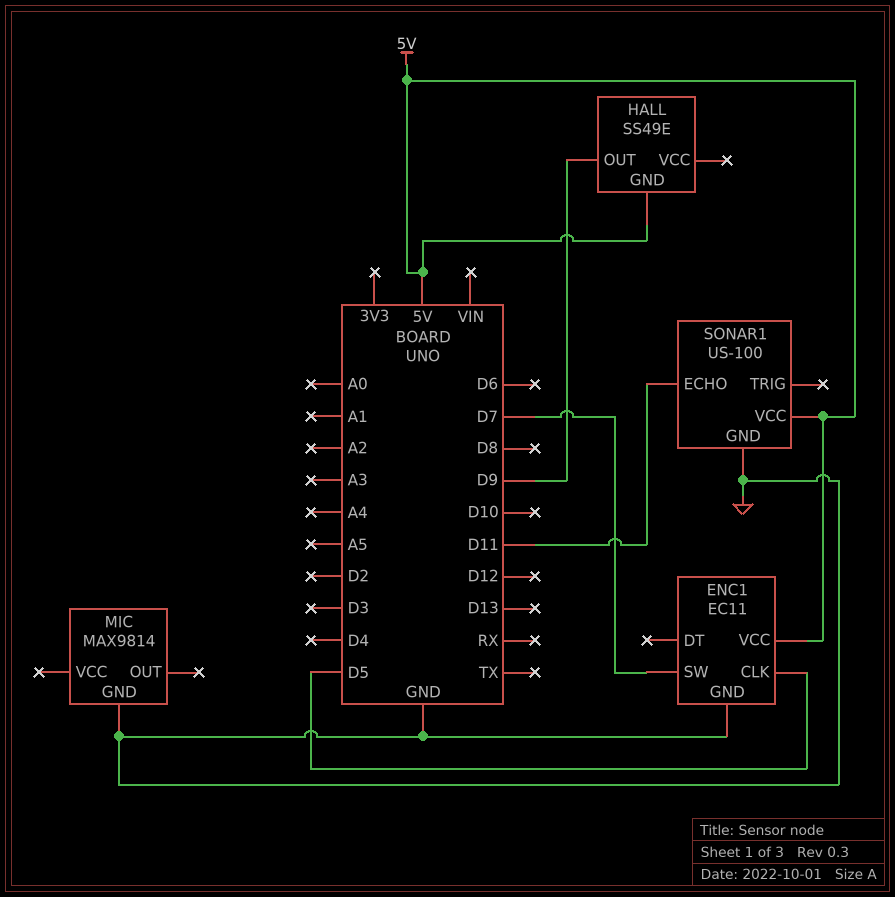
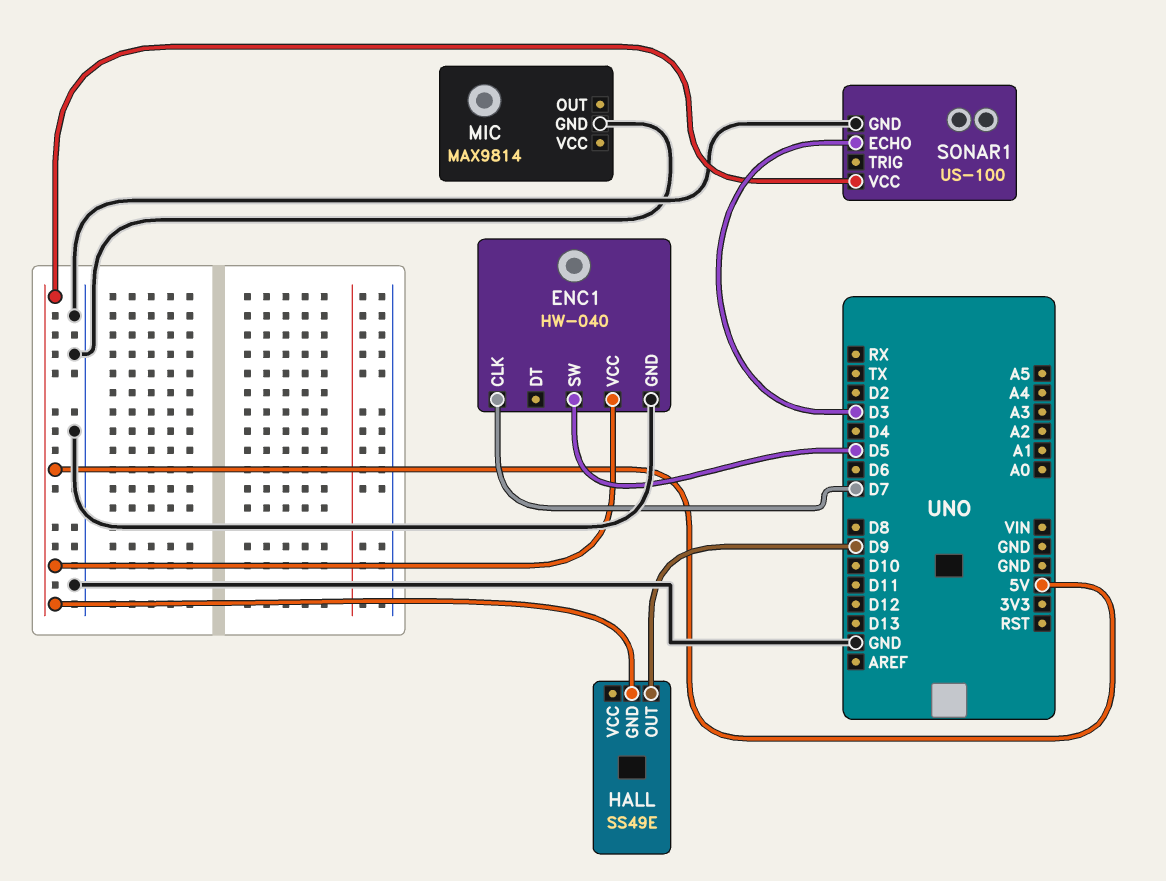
ENC1: EC11 -> HW-040
ENC1 pin CLK: D5 -> D7
ENC1 pin SW: D7 -> D5
SONAR1 pin ECHO: D11 -> D3

